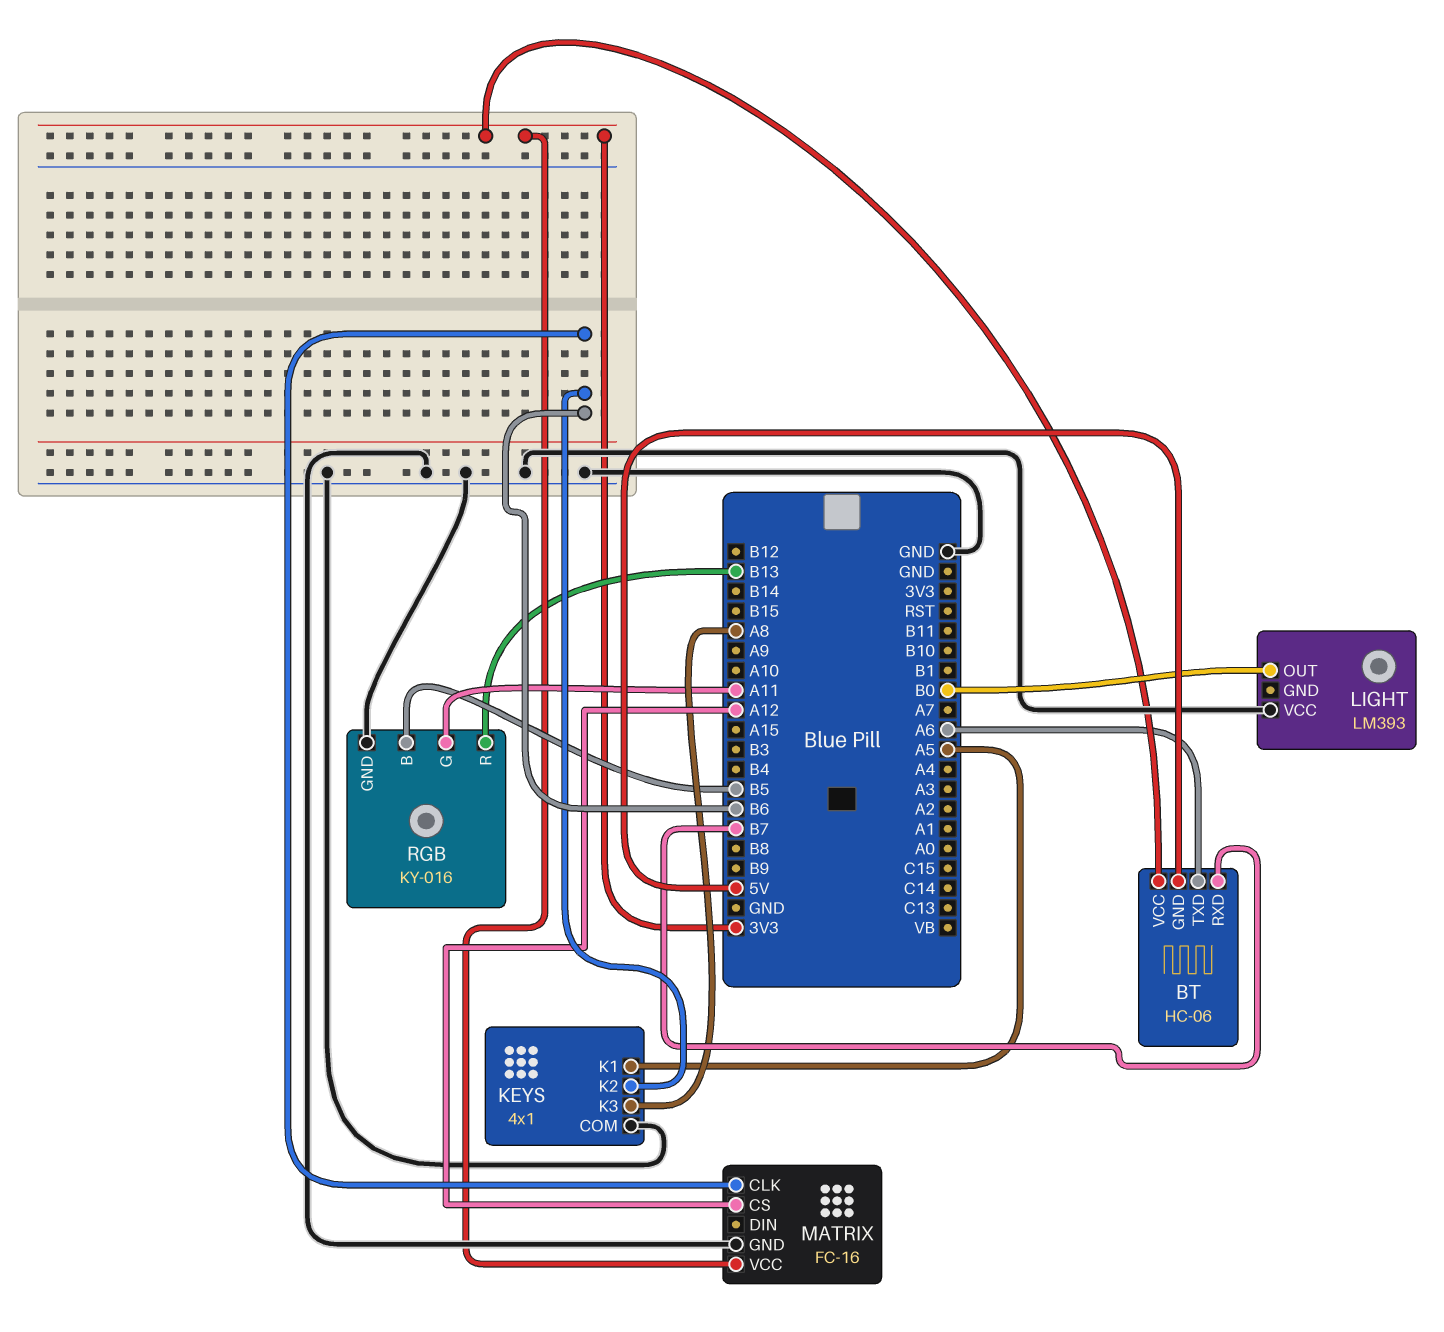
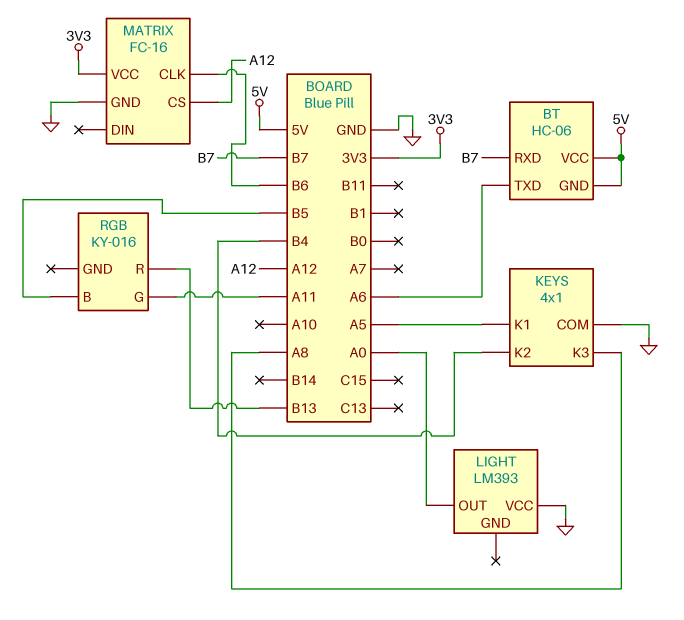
BT pin VCC: 3V3 -> 5V
KEYS pin K2: B6 -> B4
LIGHT pin OUT: B0 -> A0
RGB pin GND: GND -> none

